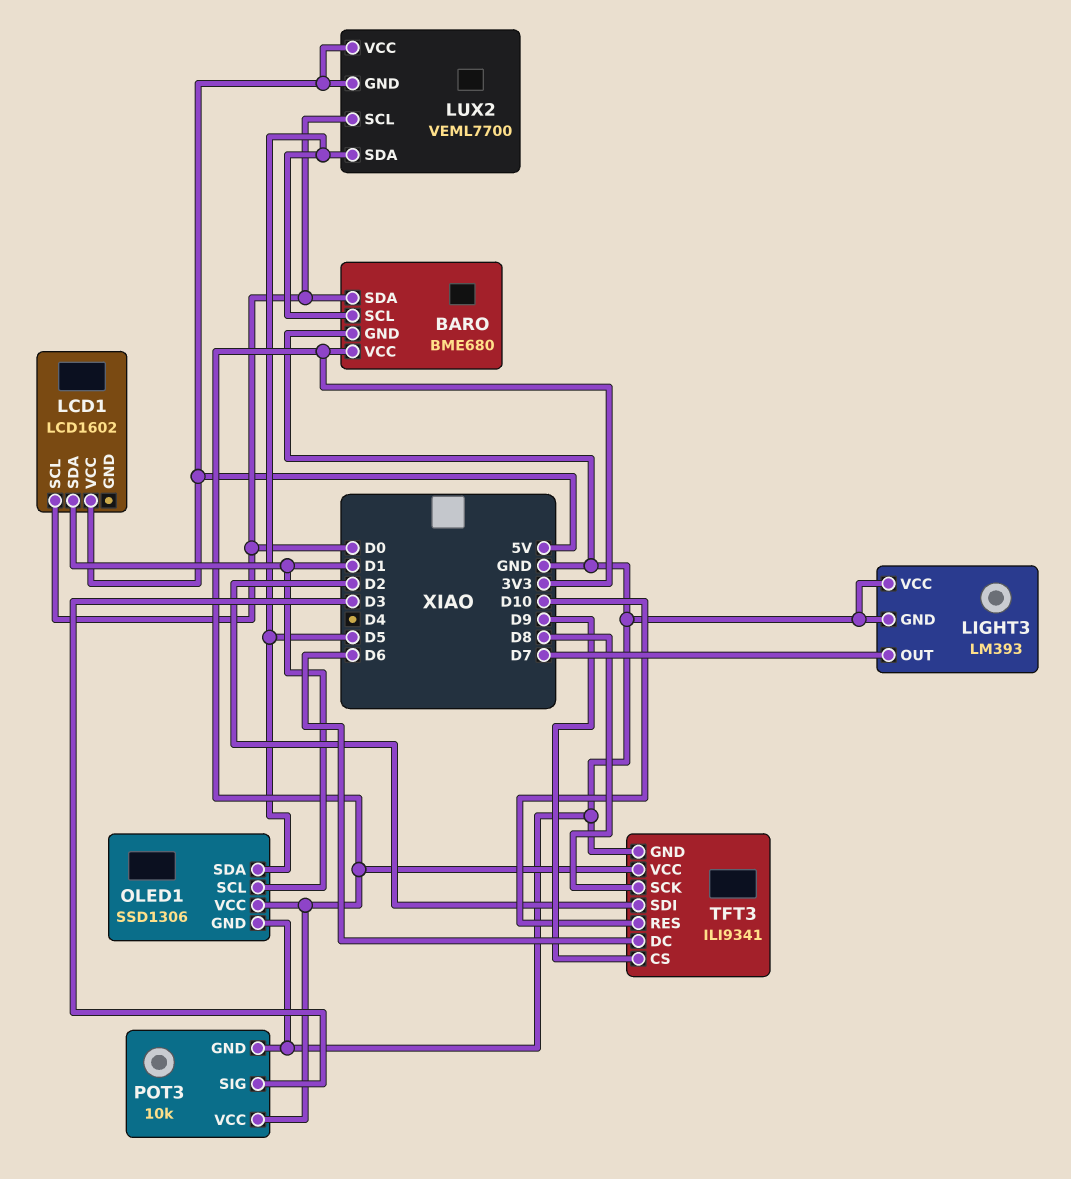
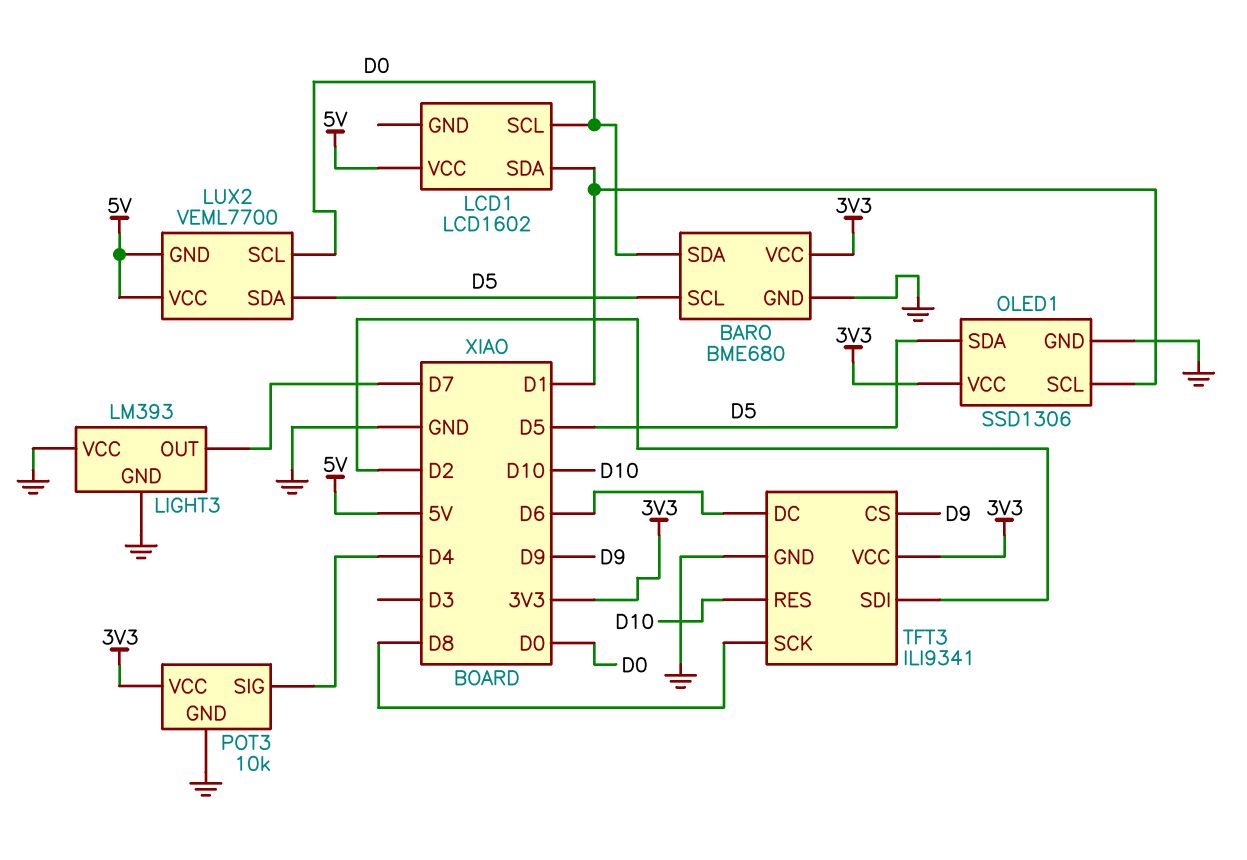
POT3 pin SIG: D3 -> D4

